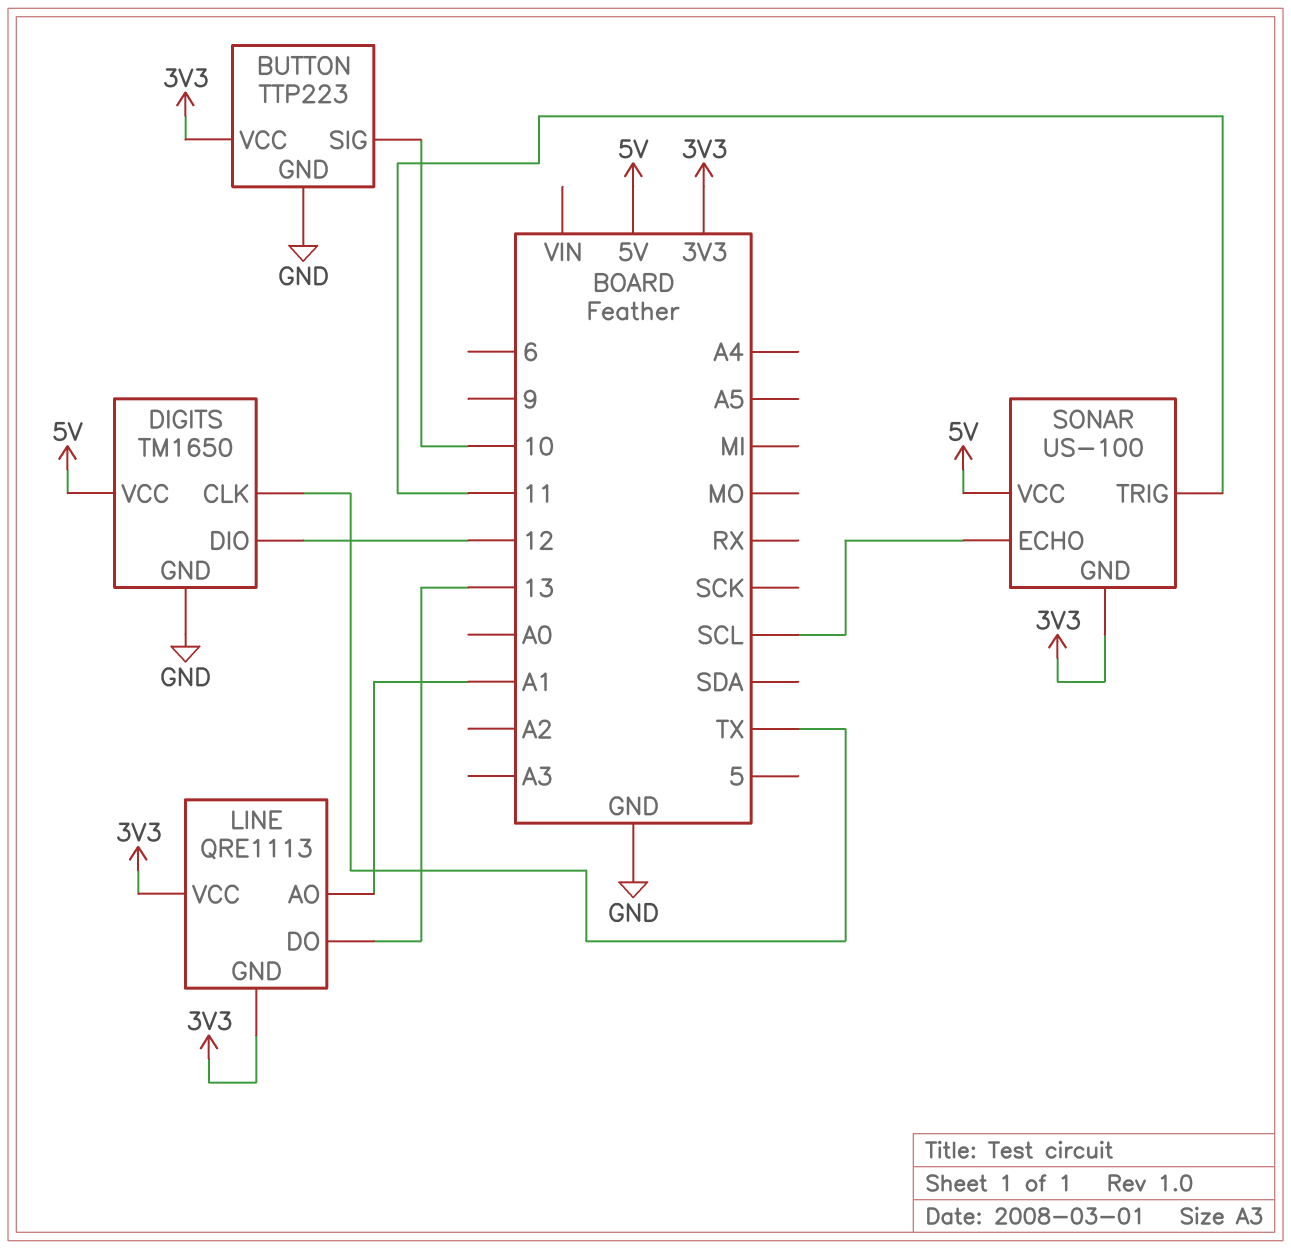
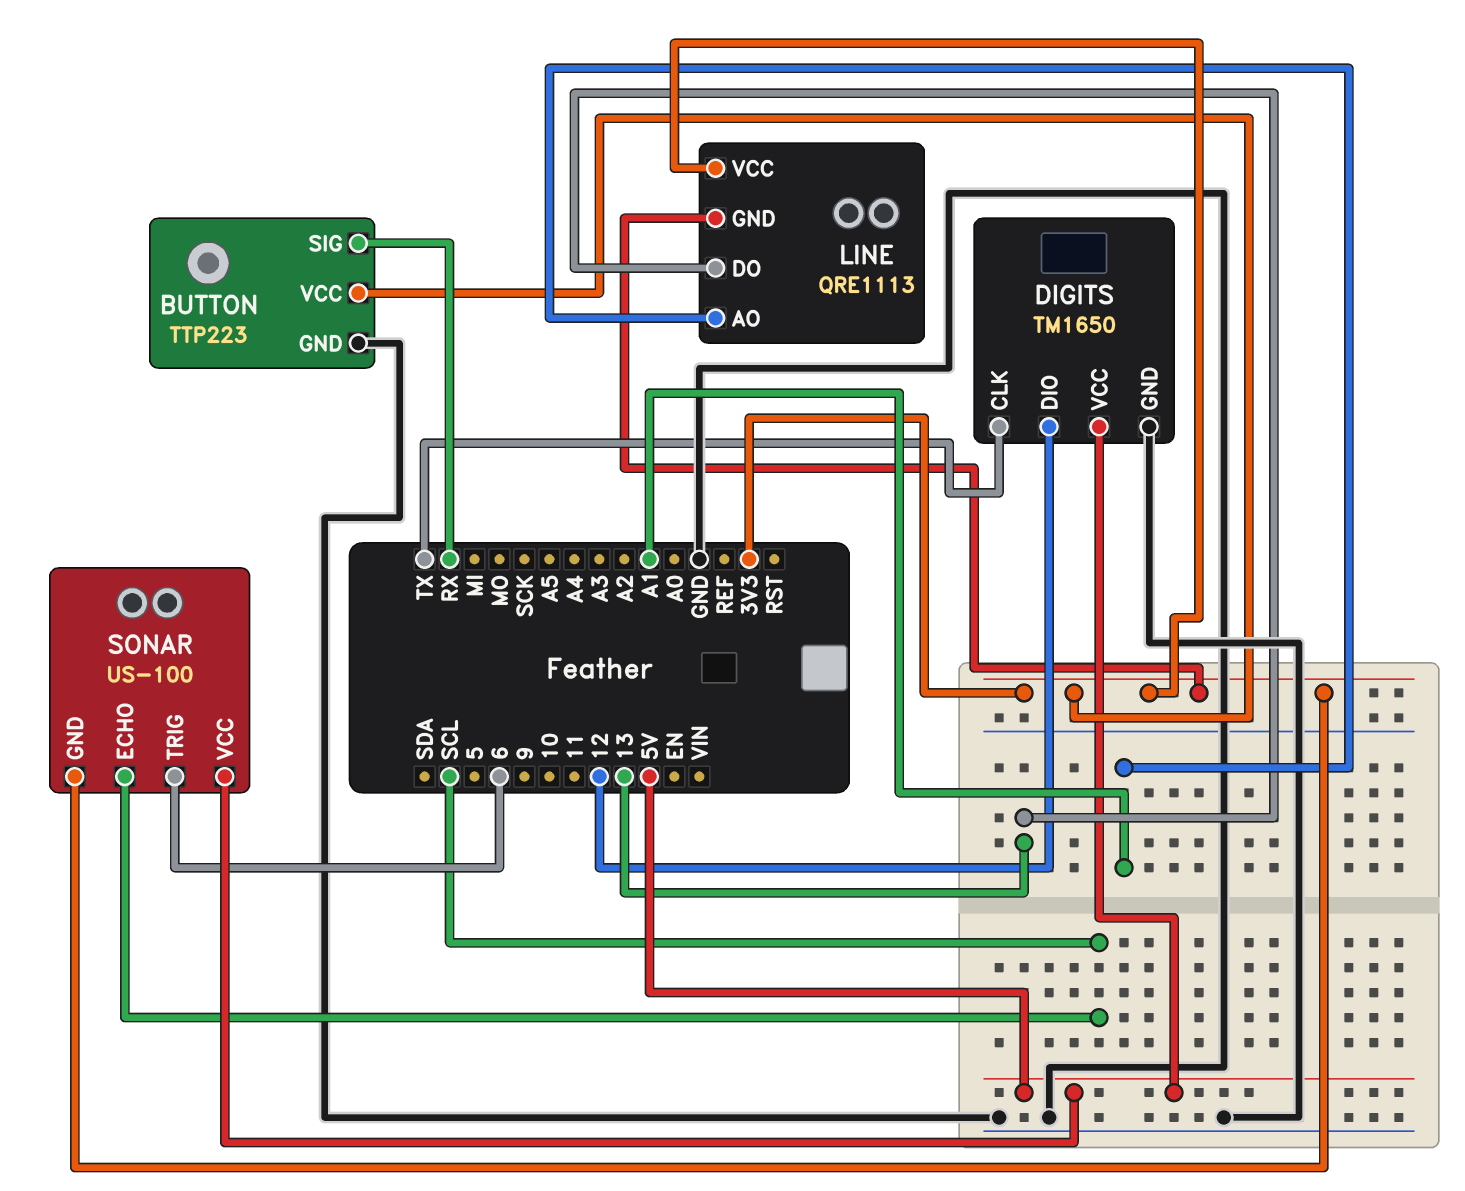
BUTTON pin SIG: 10 -> RX
SONAR pin TRIG: 11 -> 6

